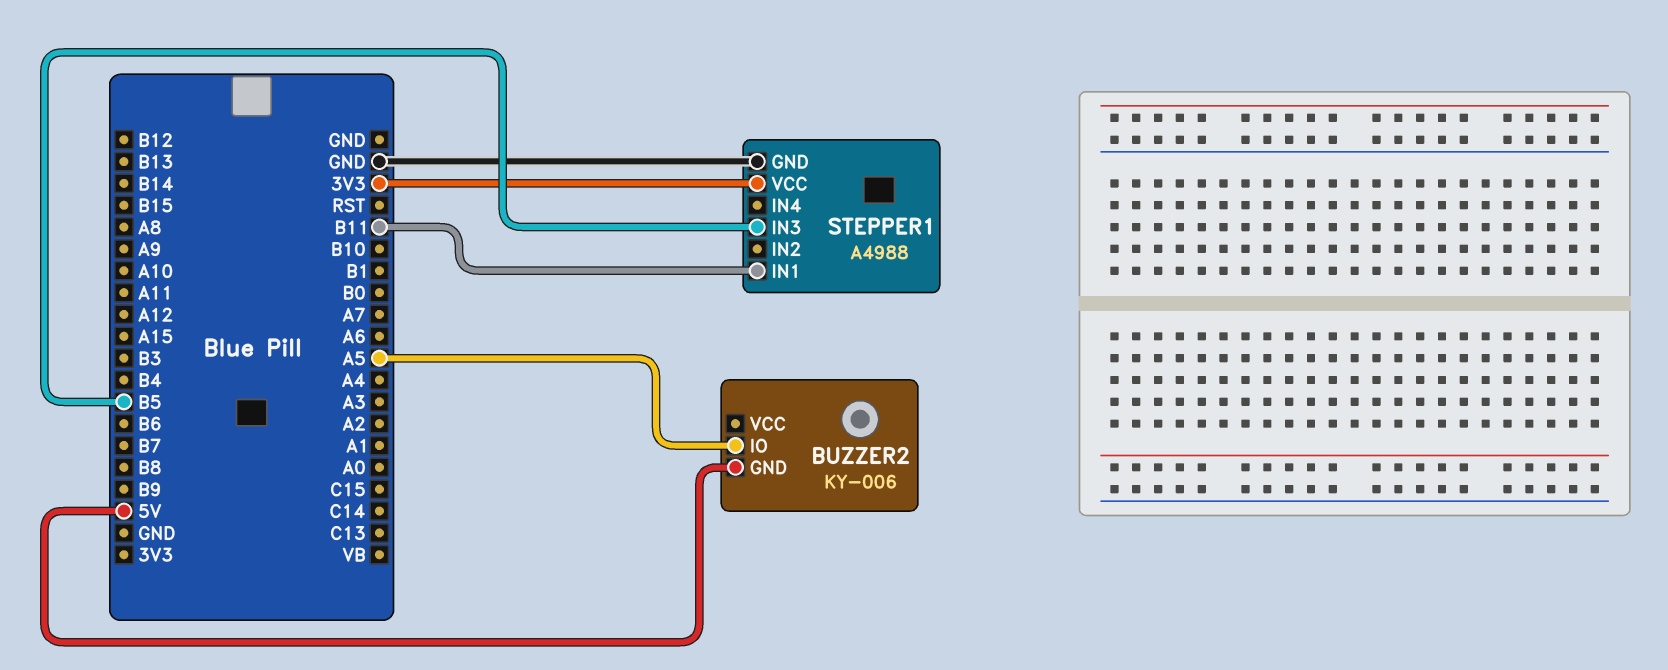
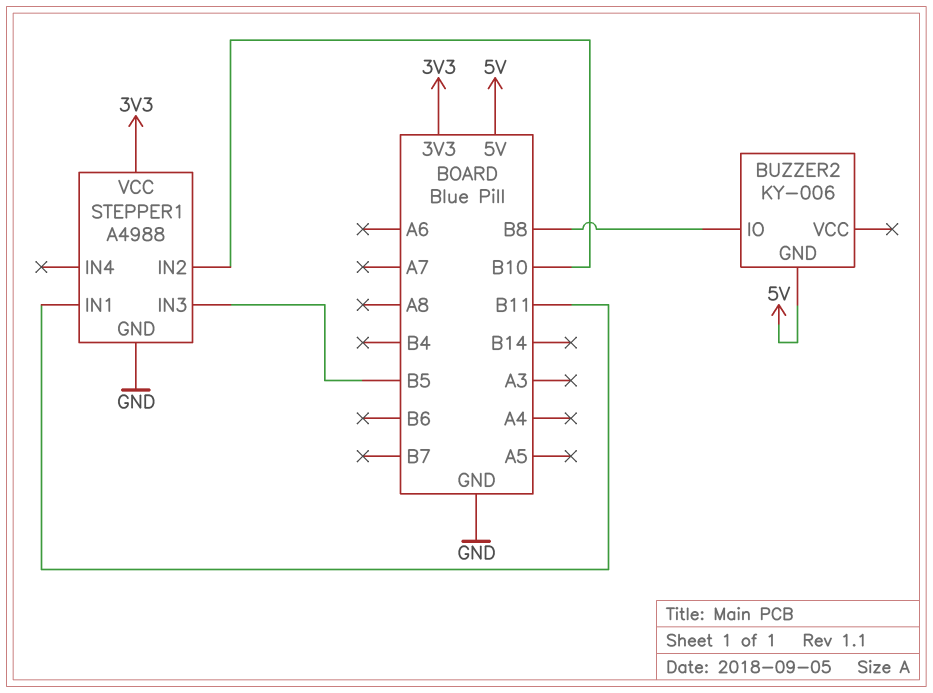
BUZZER2 pin IO: A5 -> B8
STEPPER1 pin IN2: none -> B10

